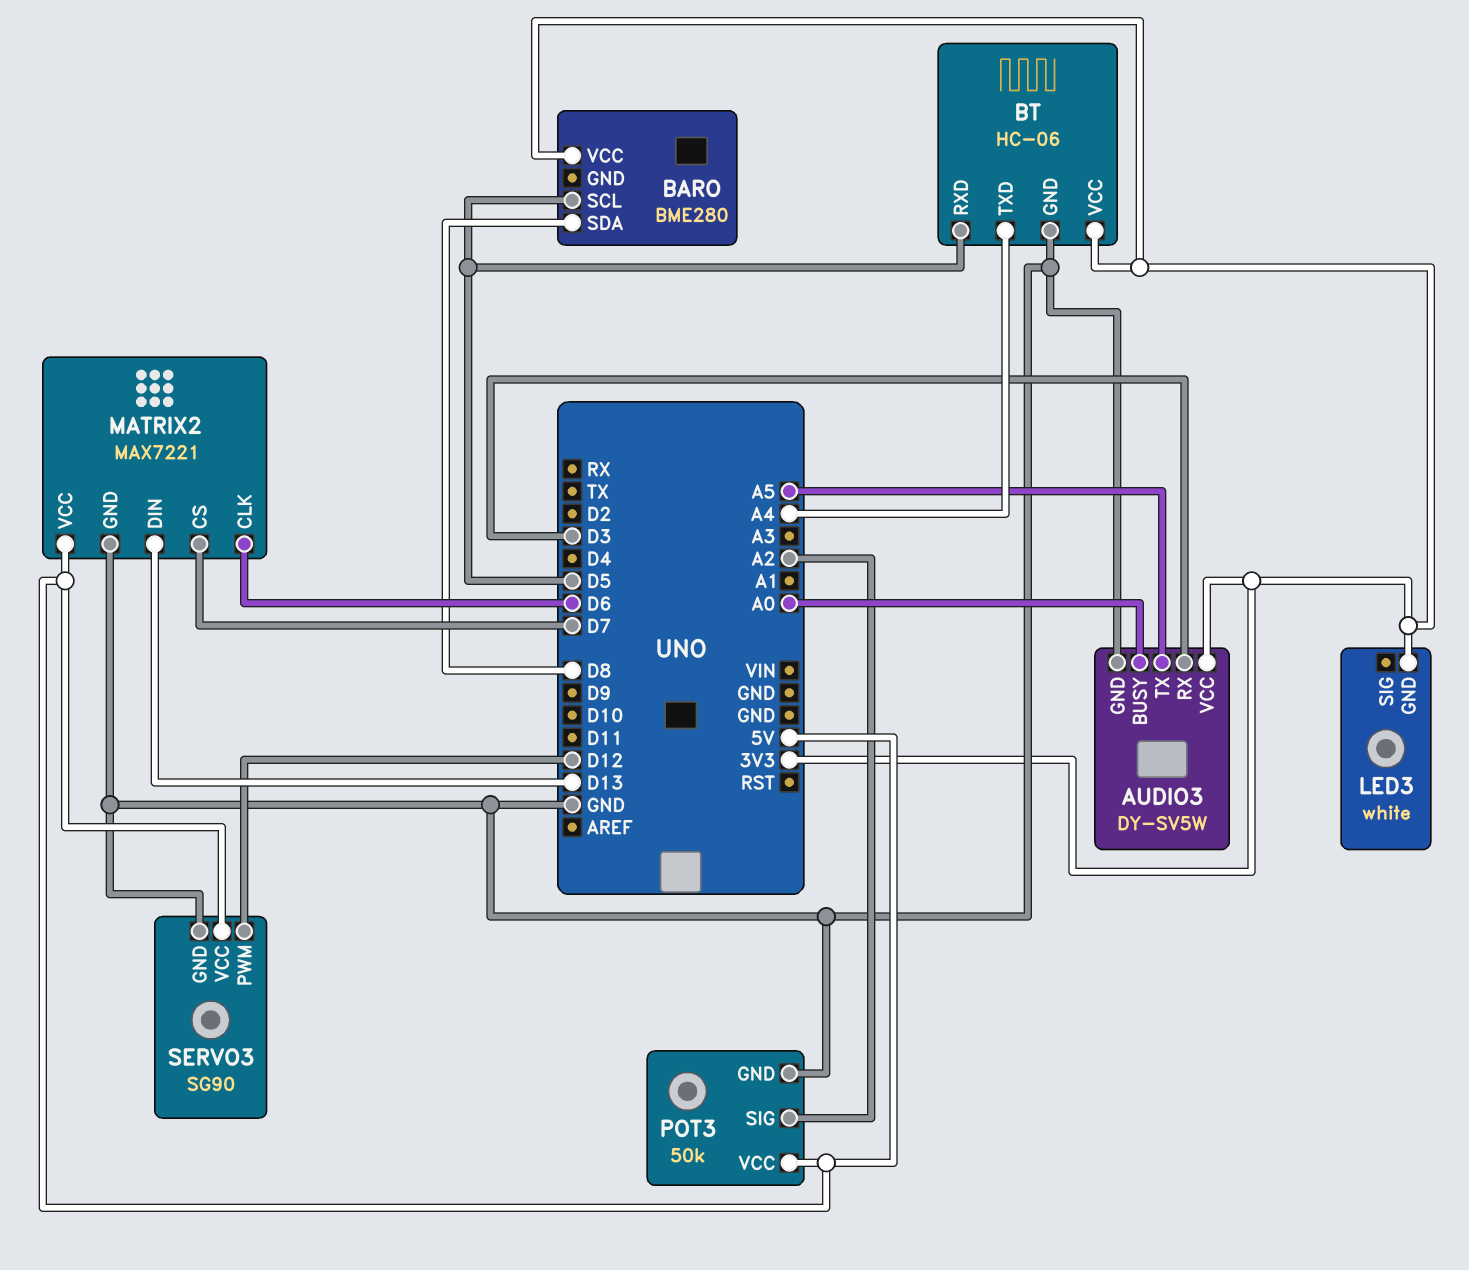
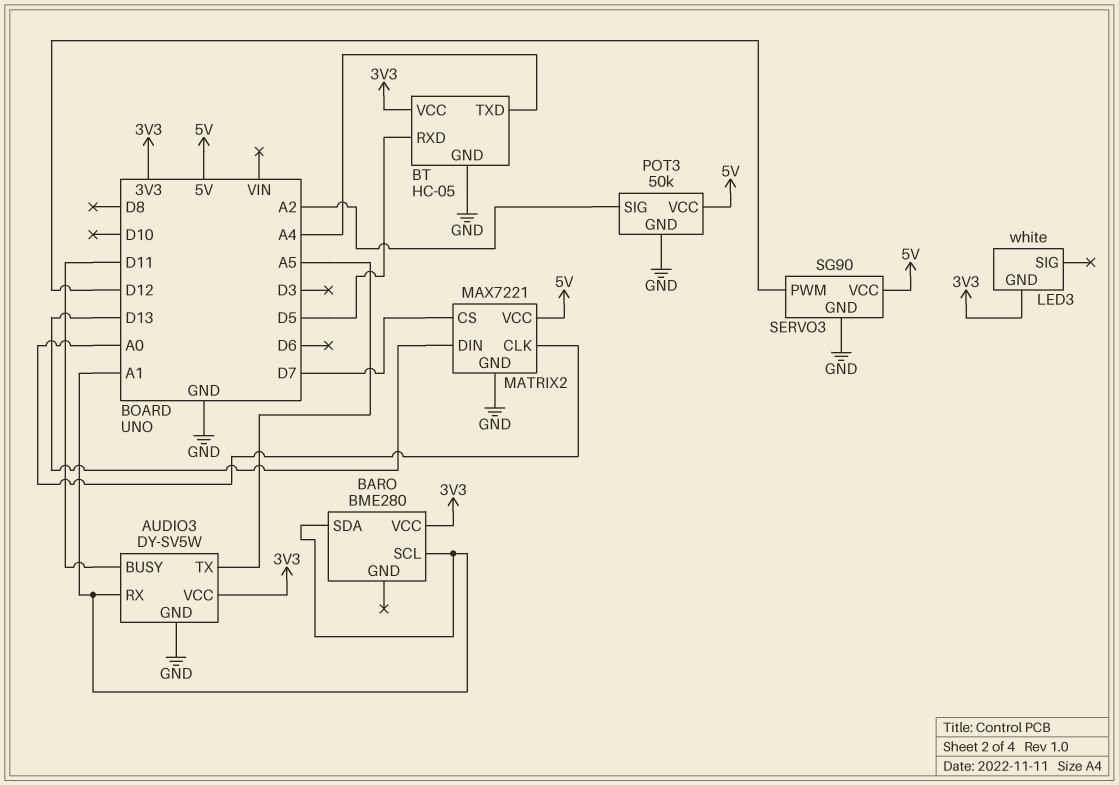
AUDIO3 pin BUSY: A0 -> D11
AUDIO3 pin RX: D3 -> A1
BARO pin SCL: D5 -> A1
BARO pin SDA: D8 -> A1
BT: HC-06 -> HC-05
MATRIX2 pin CLK: D6 -> A0

